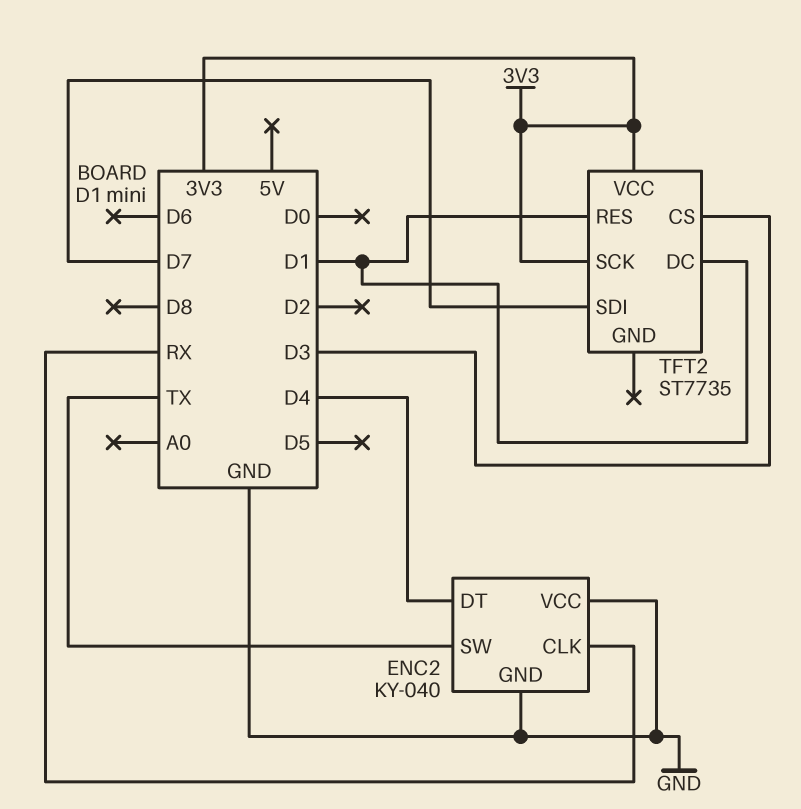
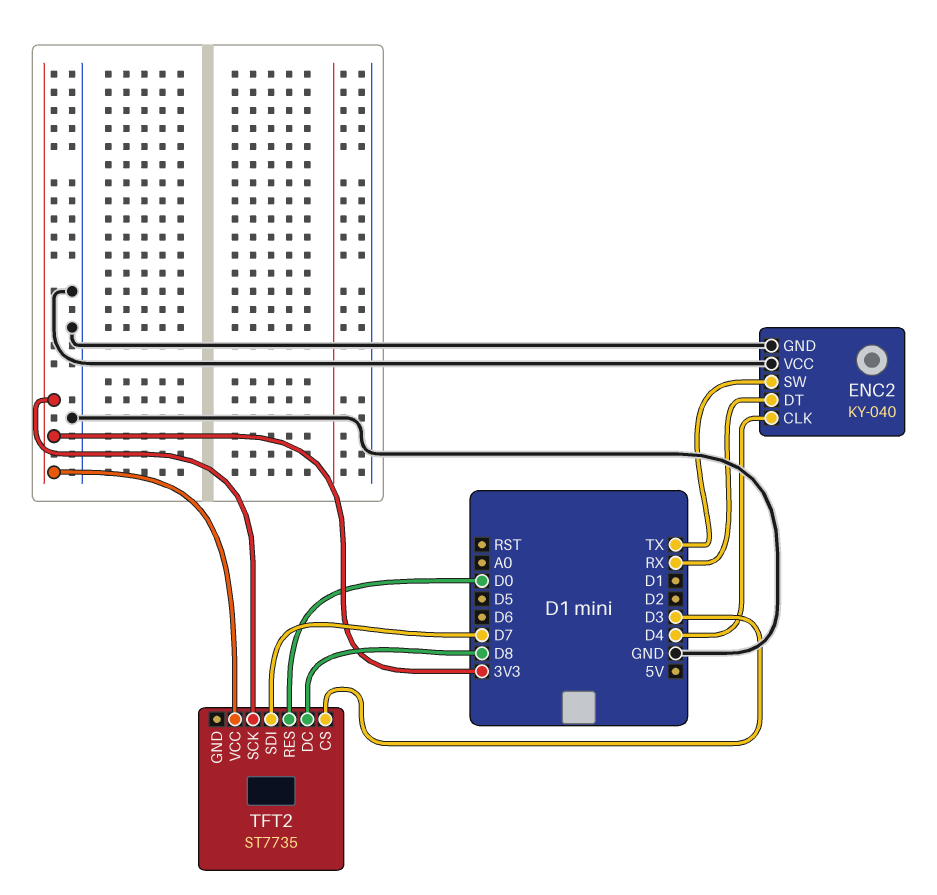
ENC2 pin CLK: RX -> D4
ENC2 pin DT: D4 -> RX
TFT2 pin DC: D1 -> D8
TFT2 pin RES: D1 -> D0

